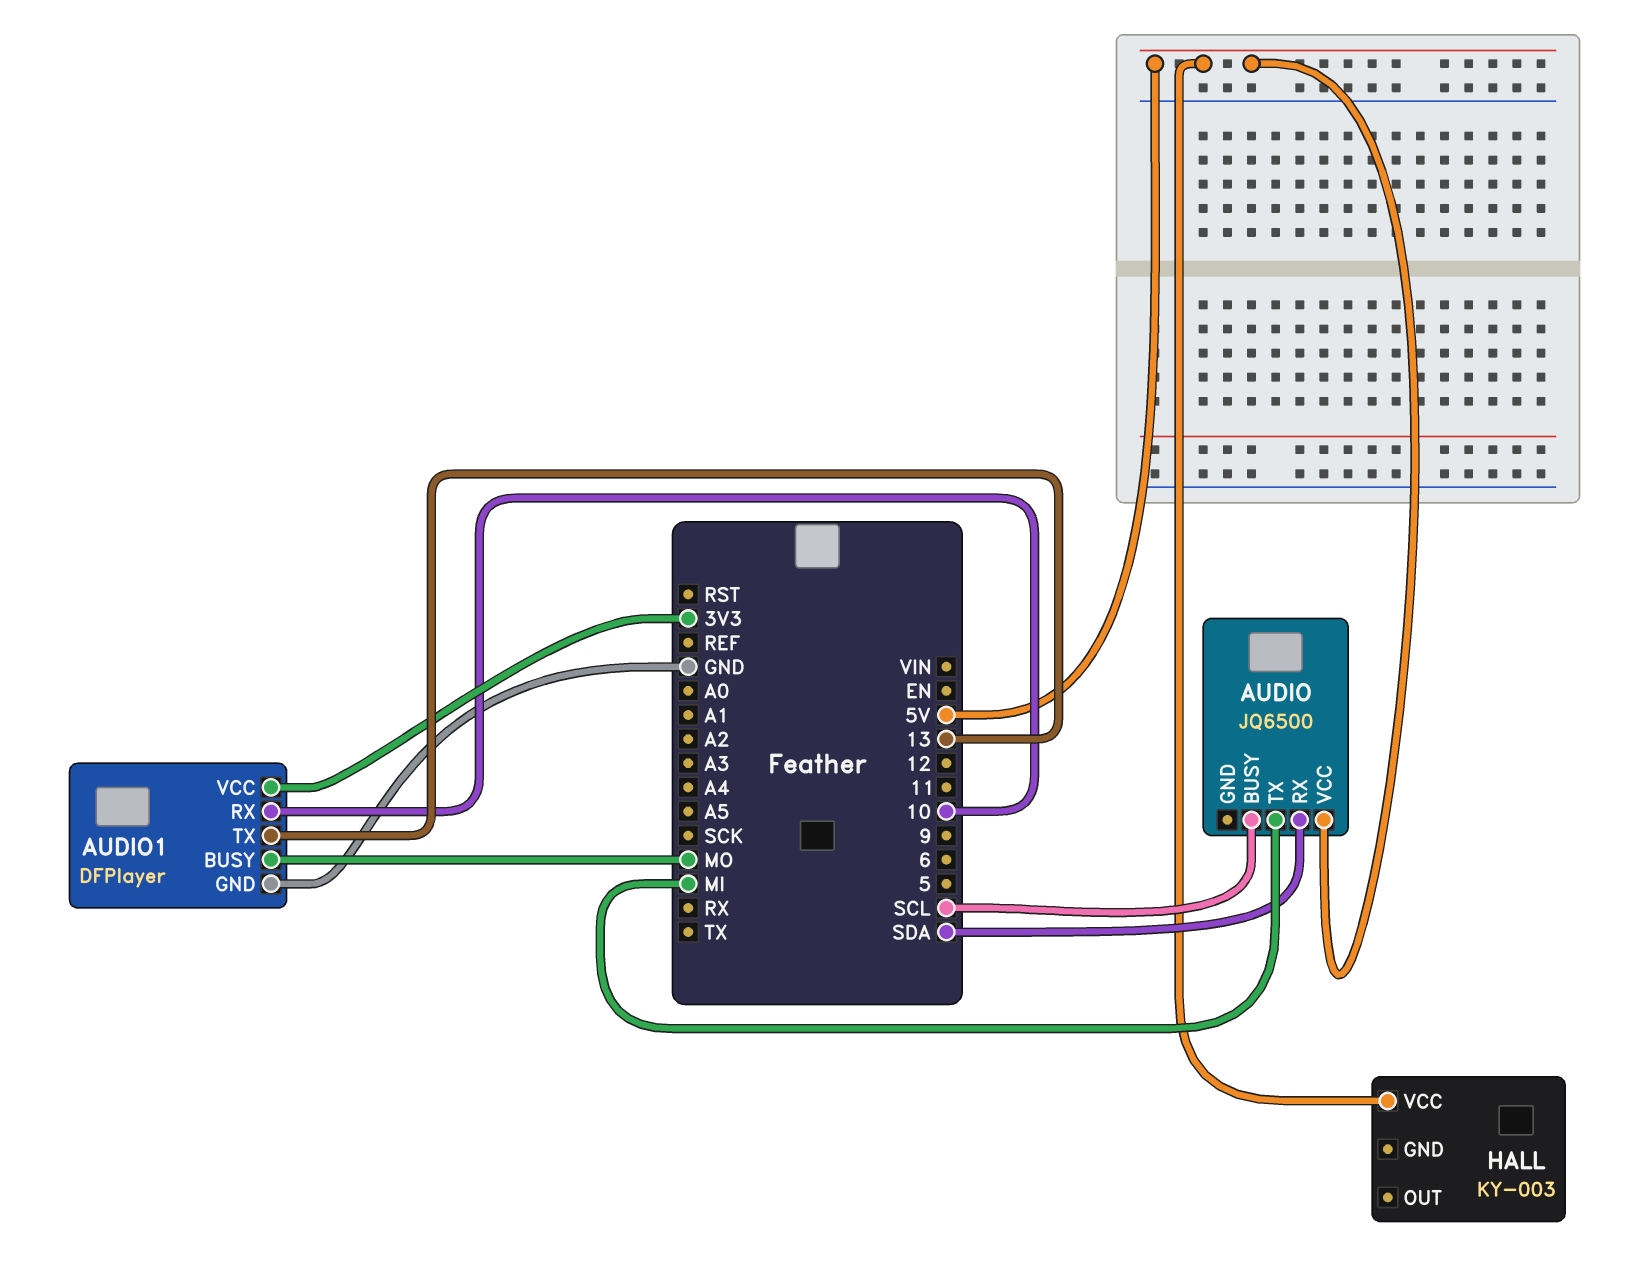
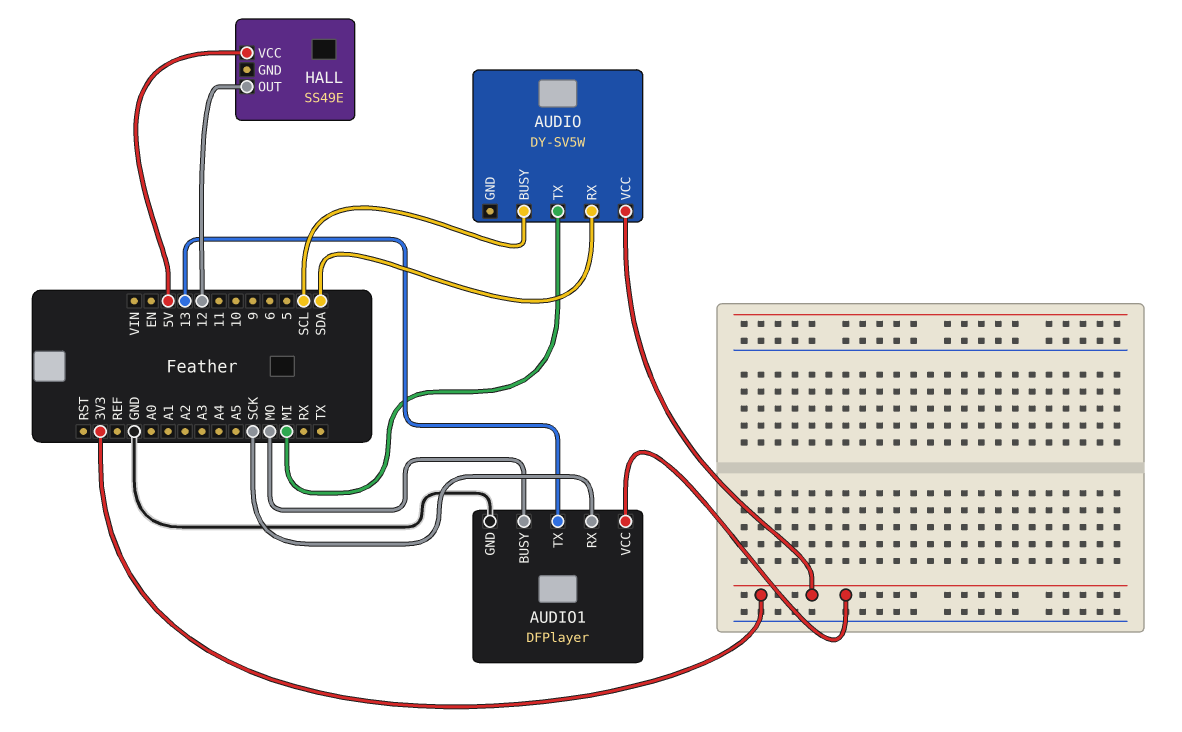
AUDIO: JQ6500 -> DY-SV5W
AUDIO pin VCC: 5V -> 3V3
AUDIO1 pin RX: 10 -> SCK
HALL: KY-003 -> SS49E
HALL pin OUT: none -> 12

